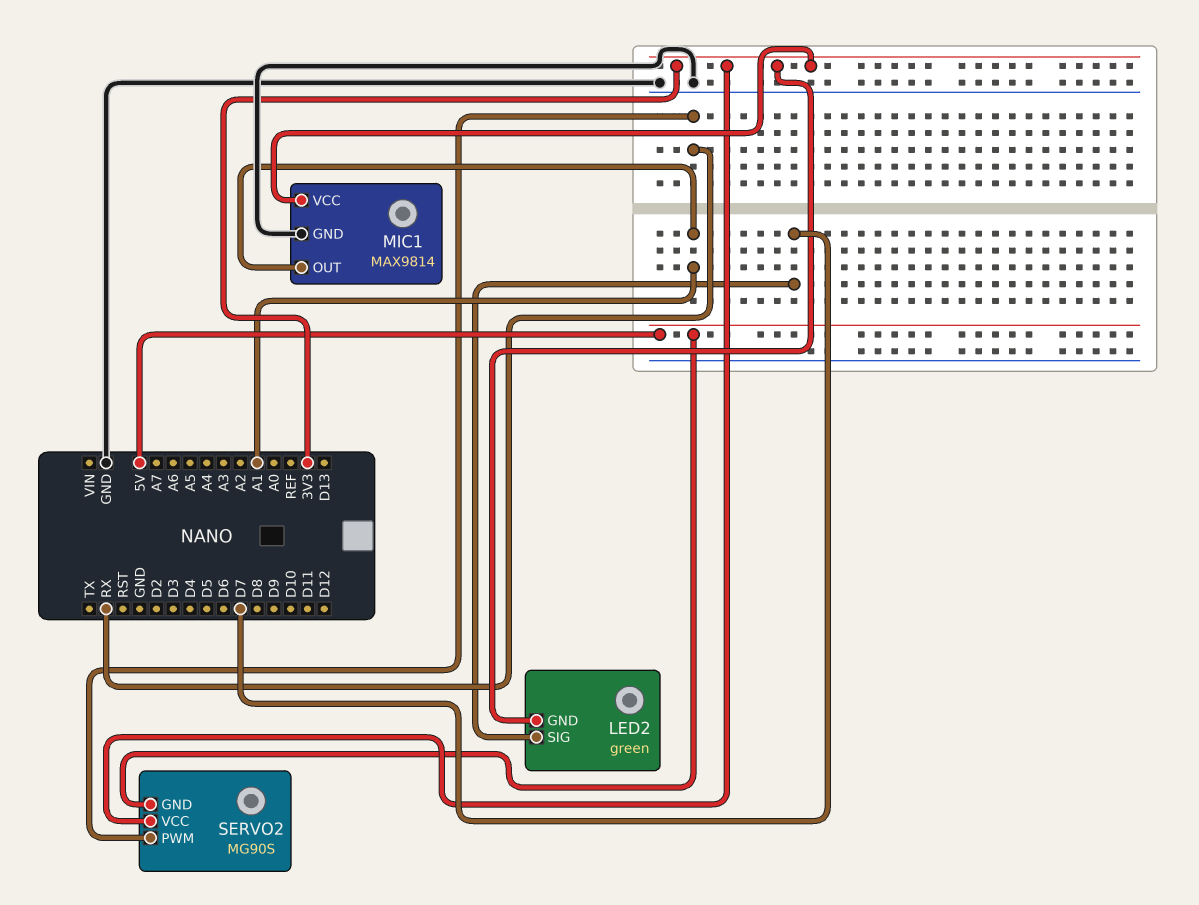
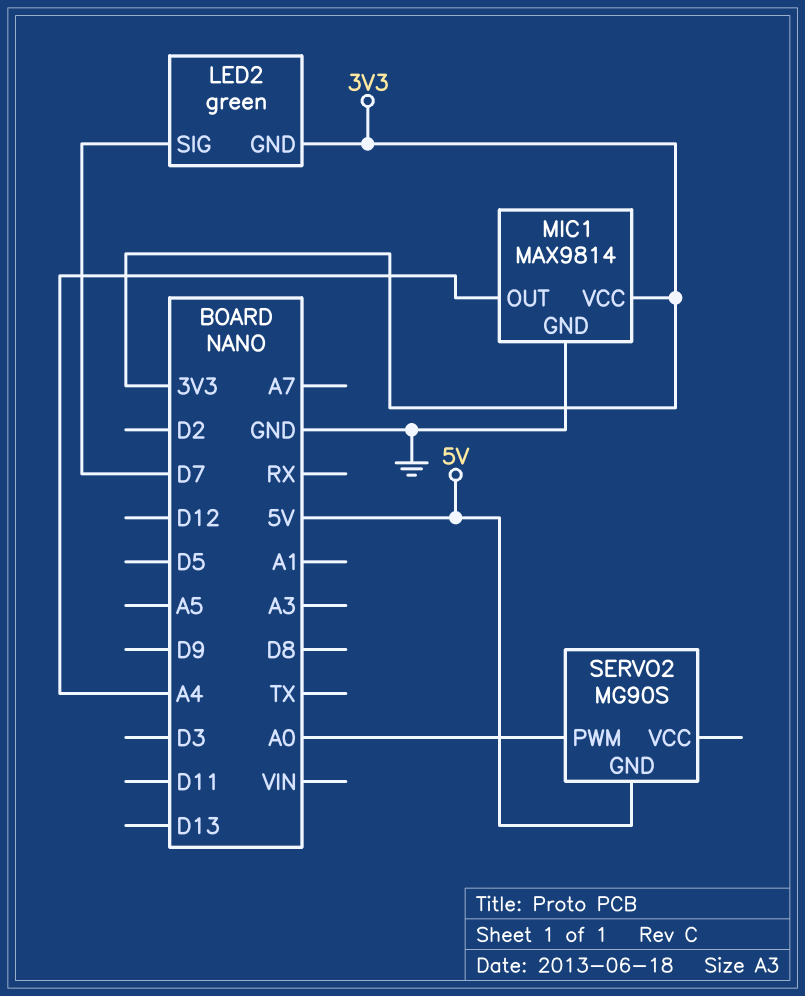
MIC1 pin OUT: A1 -> A4
SERVO2 pin PWM: RX -> A0
SERVO2 pin VCC: 3V3 -> none

